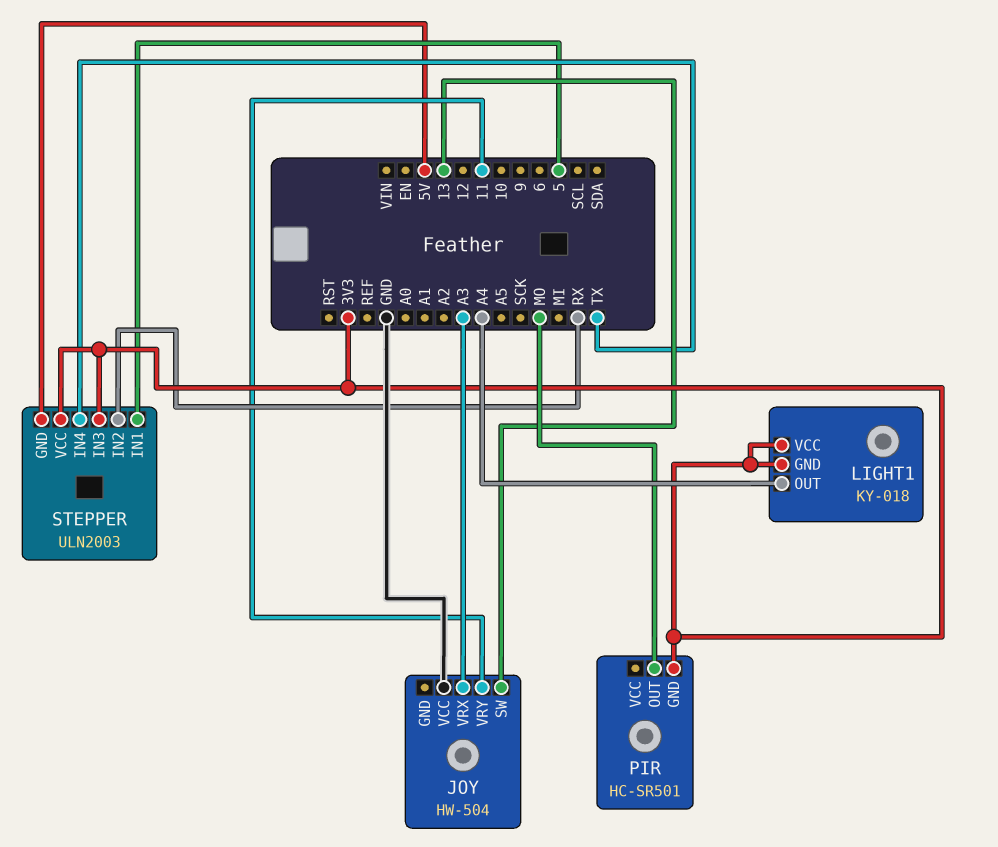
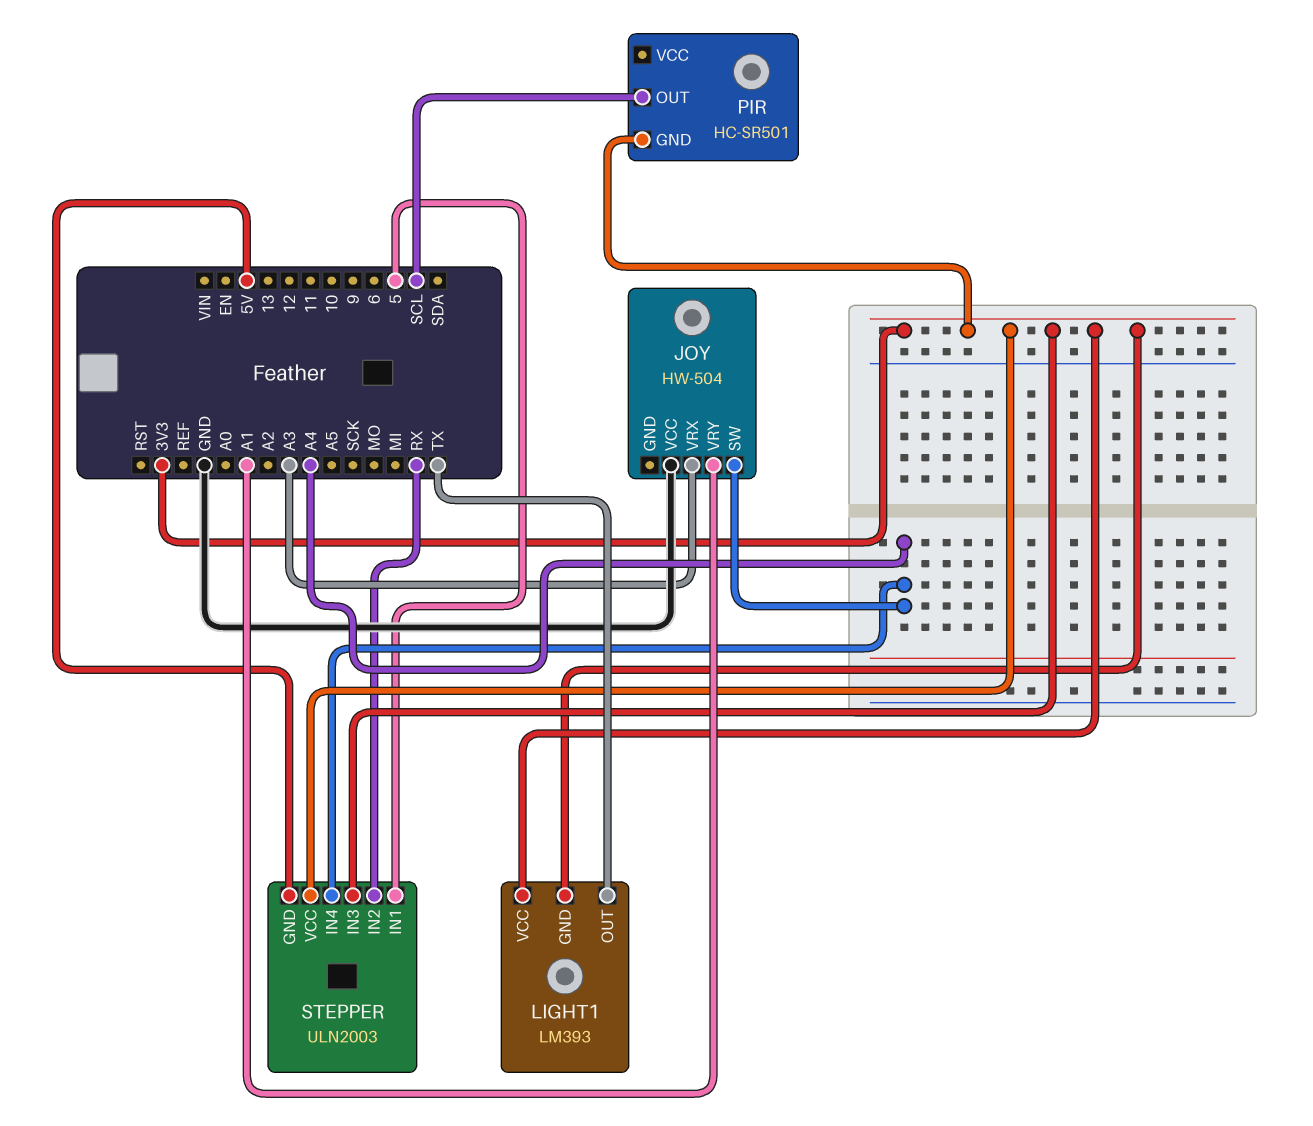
JOY pin SW: 13 -> A4
JOY pin VRY: 11 -> A1
LIGHT1: KY-018 -> LM393
LIGHT1 pin OUT: A4 -> TX
PIR pin OUT: MO -> SCL
STEPPER pin IN4: TX -> A4

